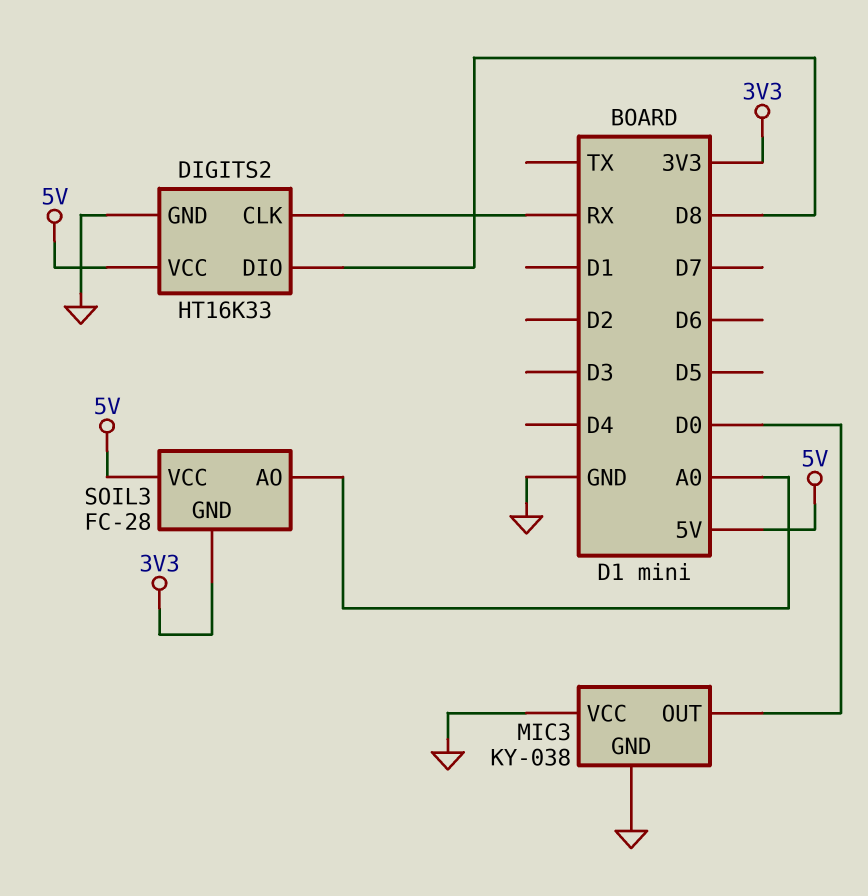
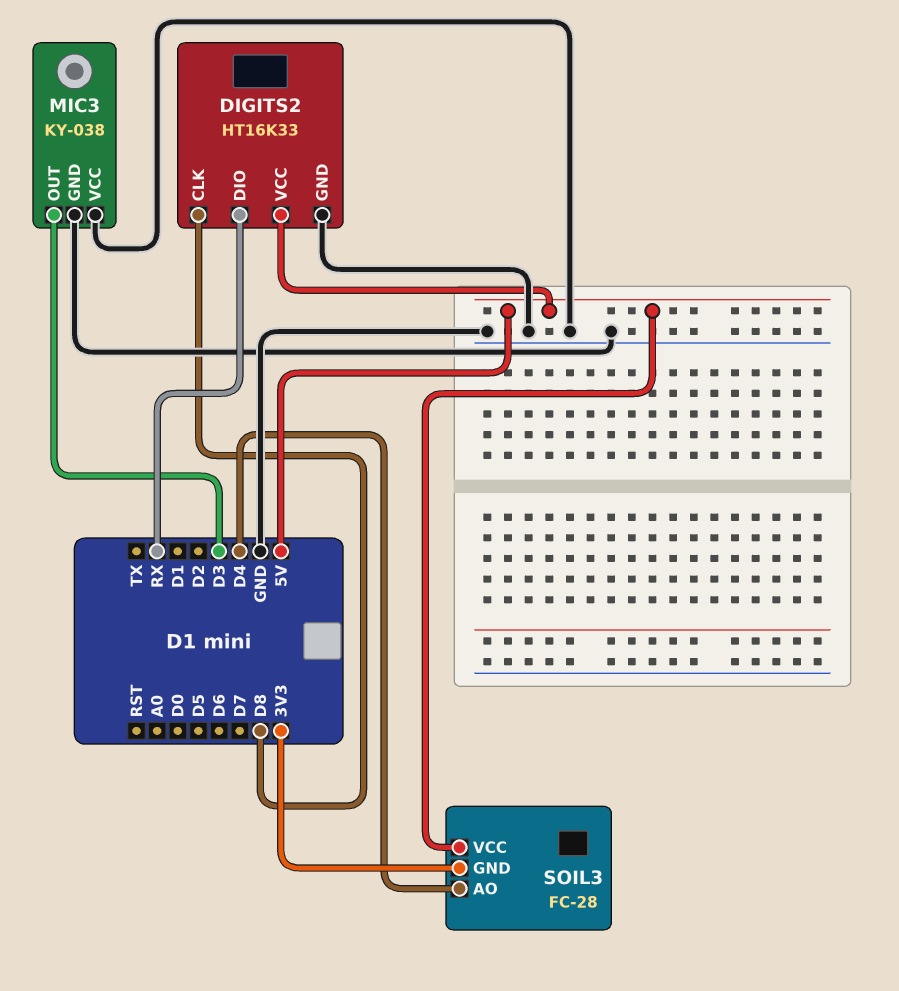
DIGITS2 pin CLK: RX -> D8
DIGITS2 pin DIO: D8 -> RX
MIC3 pin OUT: D0 -> D3
SOIL3 pin AO: A0 -> D4

